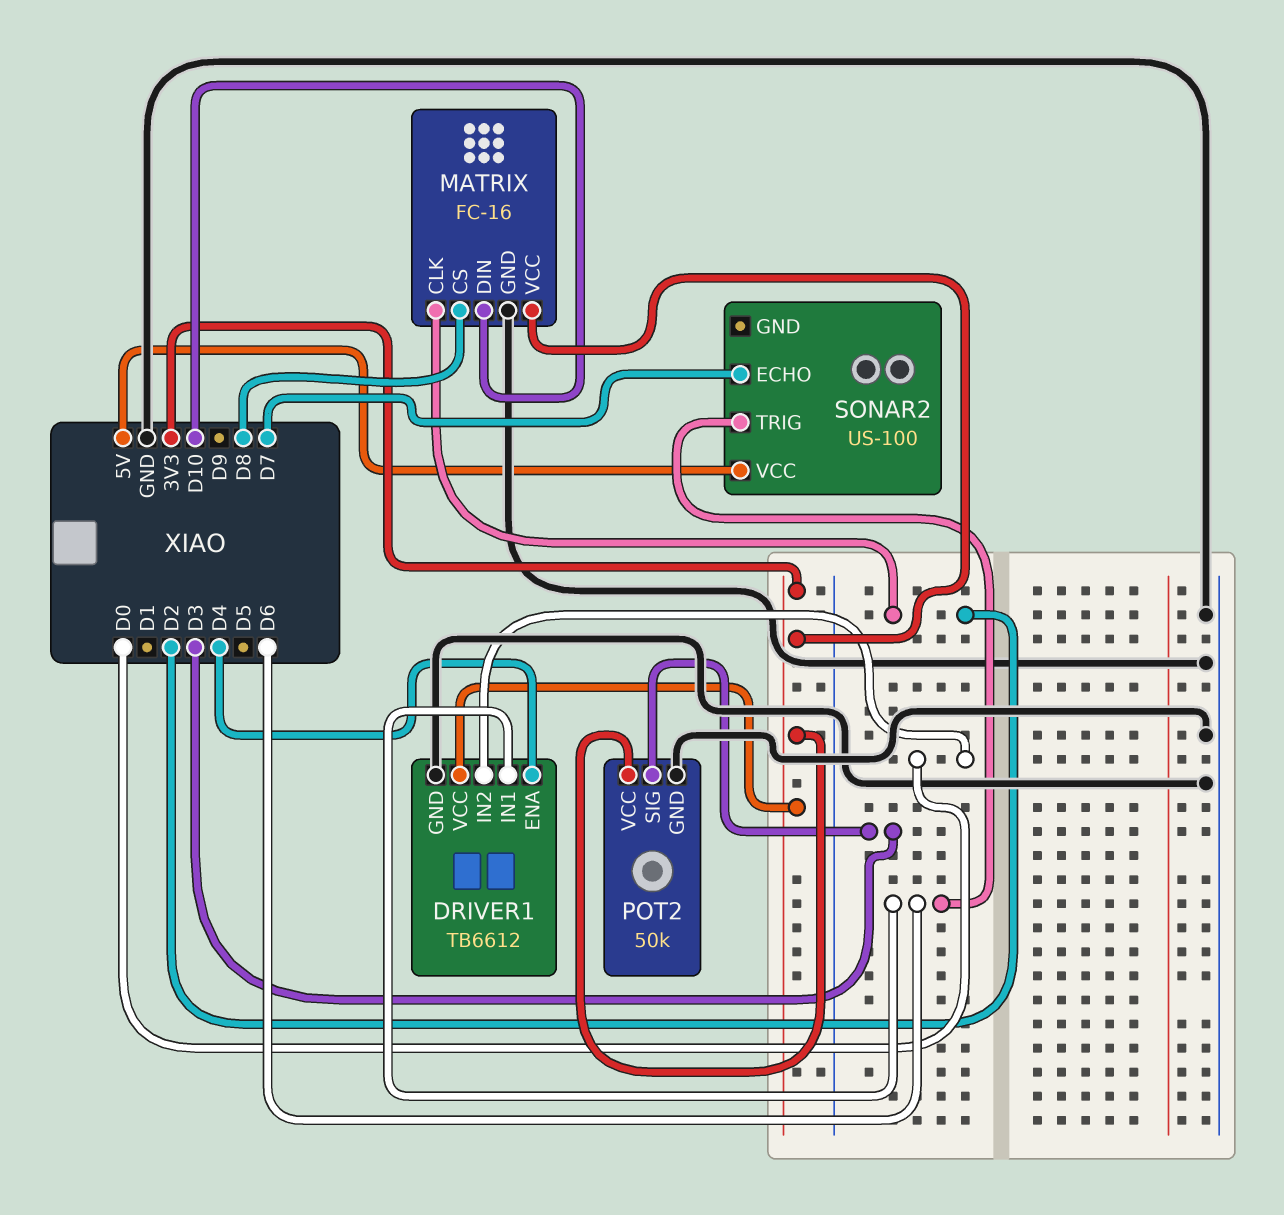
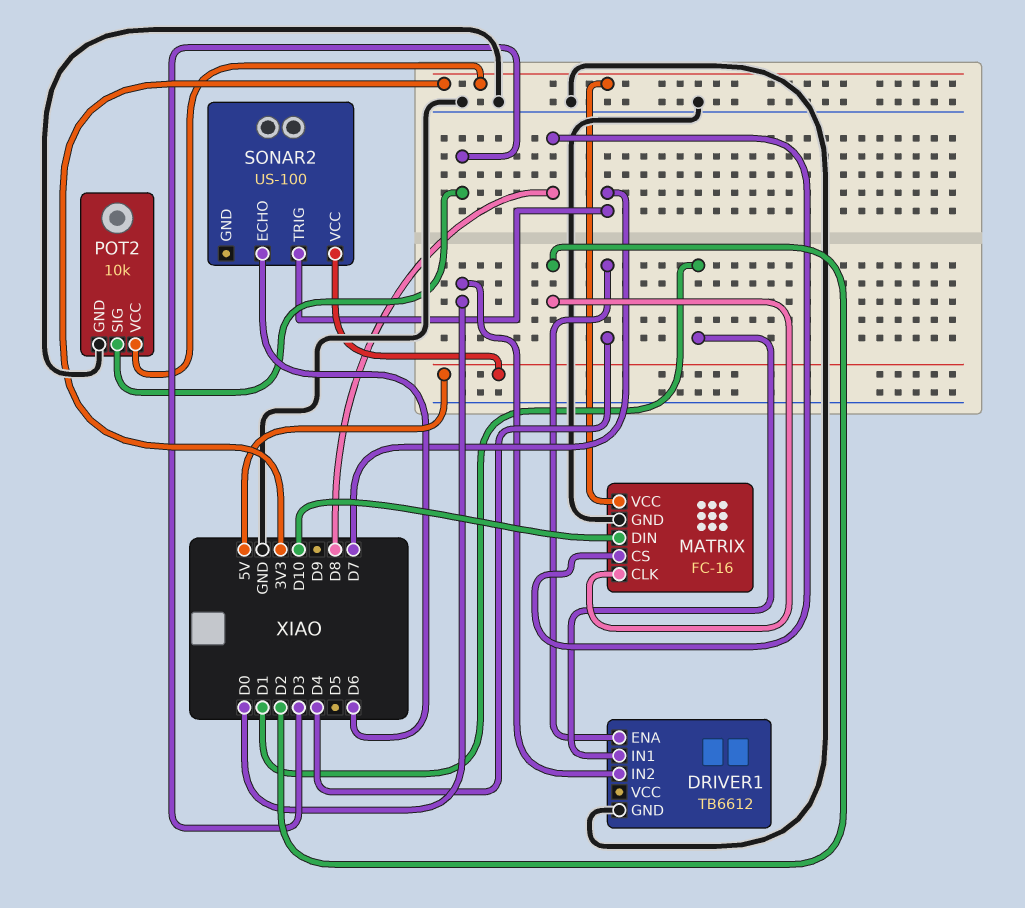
DRIVER1 pin IN1: D6 -> D1
DRIVER1 pin VCC: 3V3 -> none
POT2: 50k -> 10k
SONAR2 pin ECHO: D7 -> D6
SONAR2 pin TRIG: D6 -> D7

